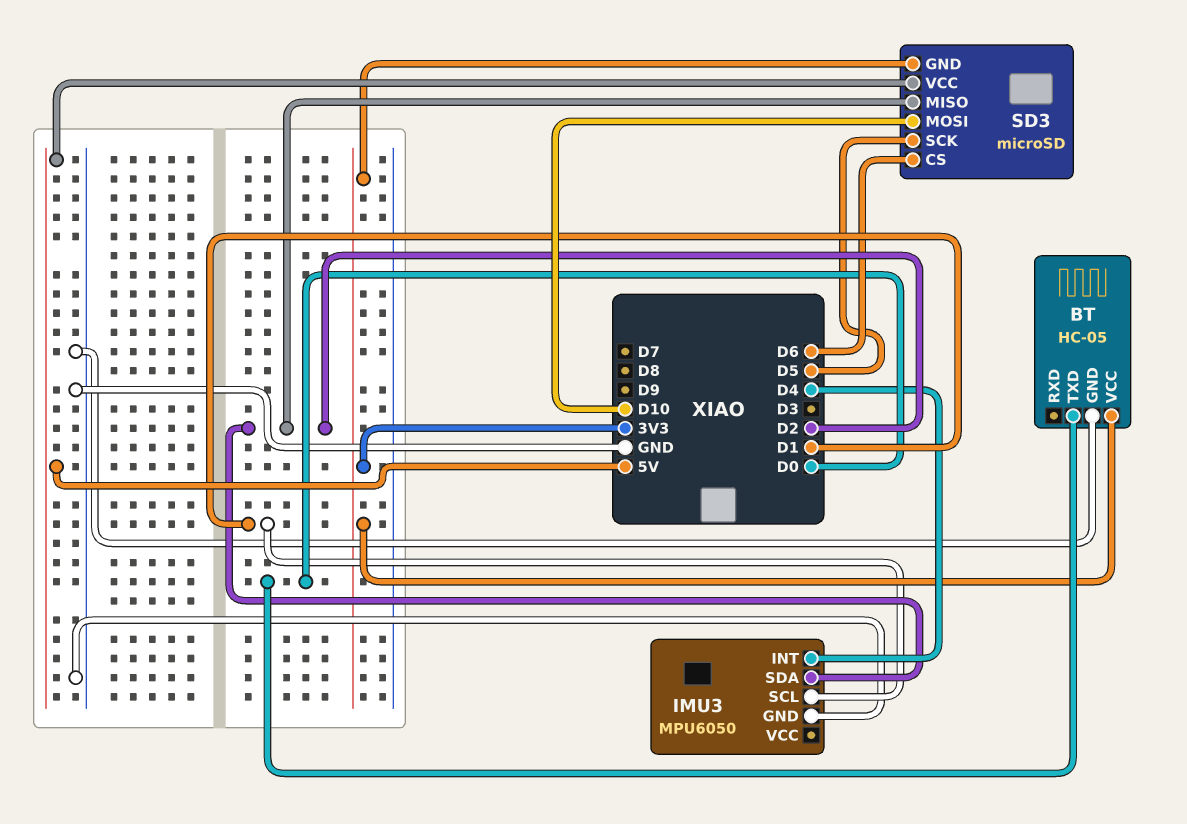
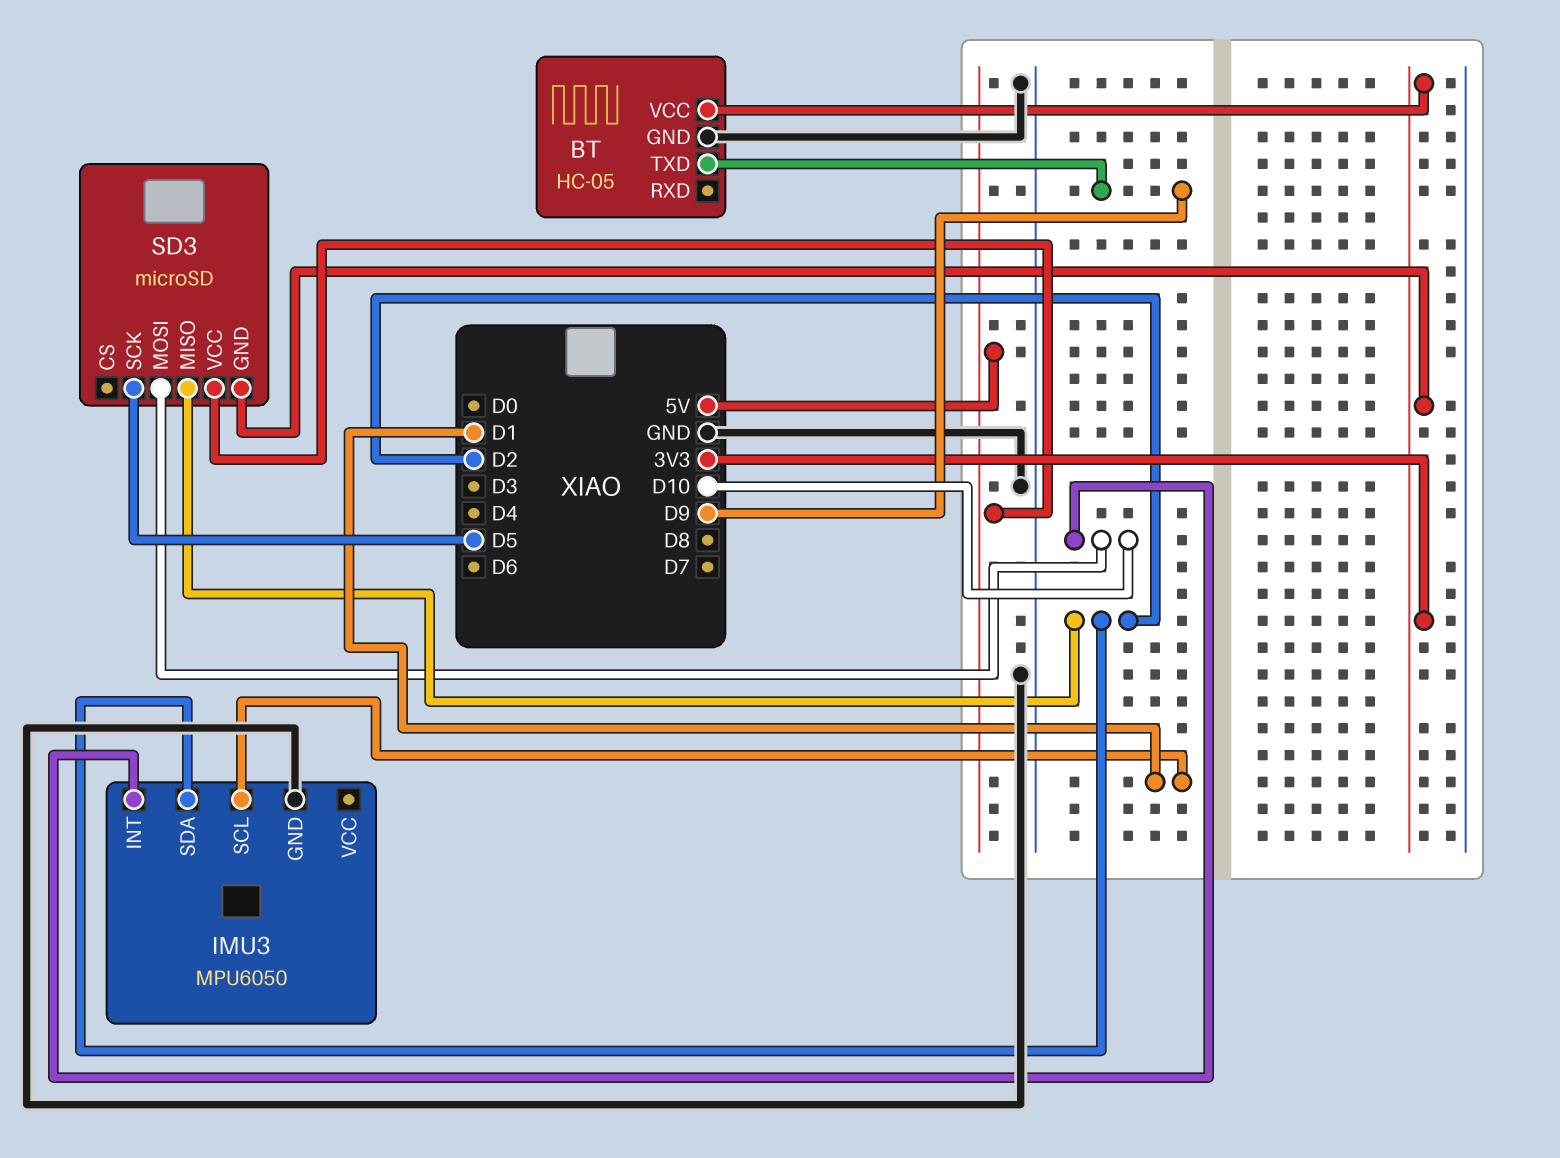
BT pin TXD: D0 -> D9
IMU3 pin INT: D4 -> D10
SD3 pin CS: D6 -> none

